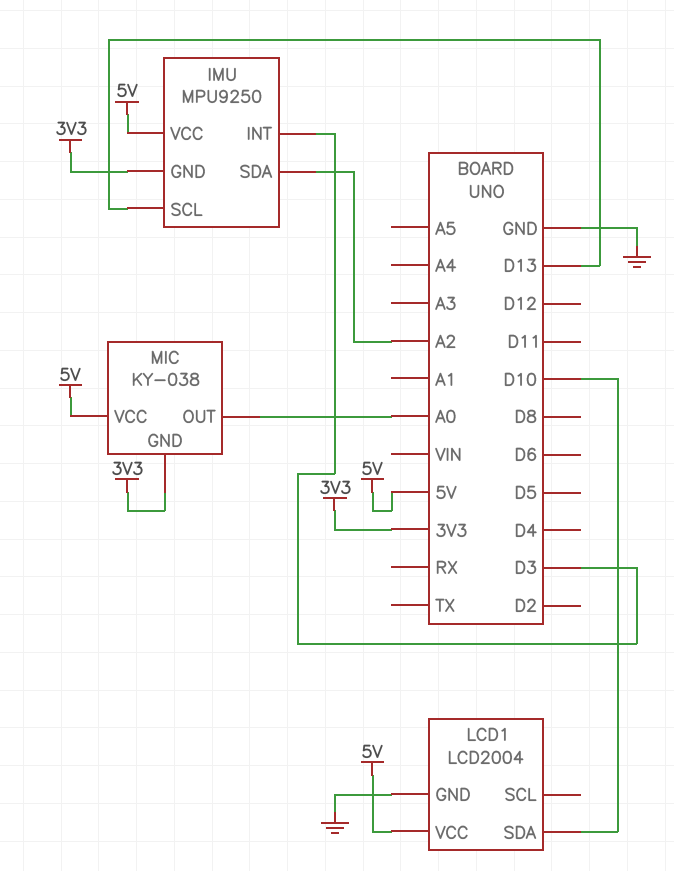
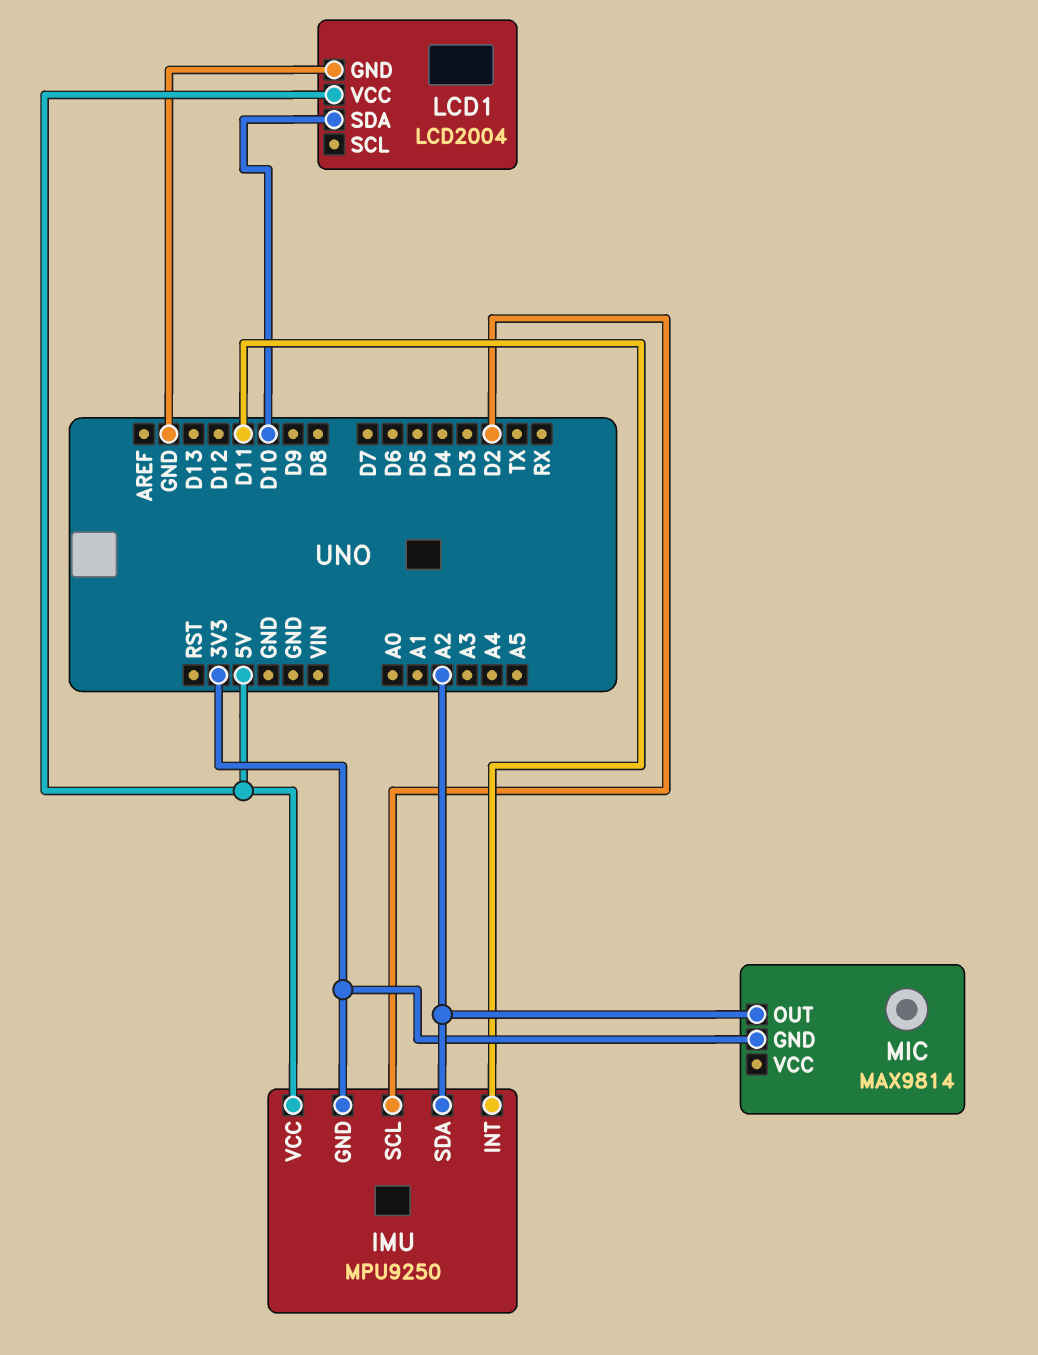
IMU pin INT: D3 -> D11
IMU pin SCL: D13 -> D2
MIC: KY-038 -> MAX9814
MIC pin OUT: A0 -> A2
MIC pin VCC: 5V -> none

